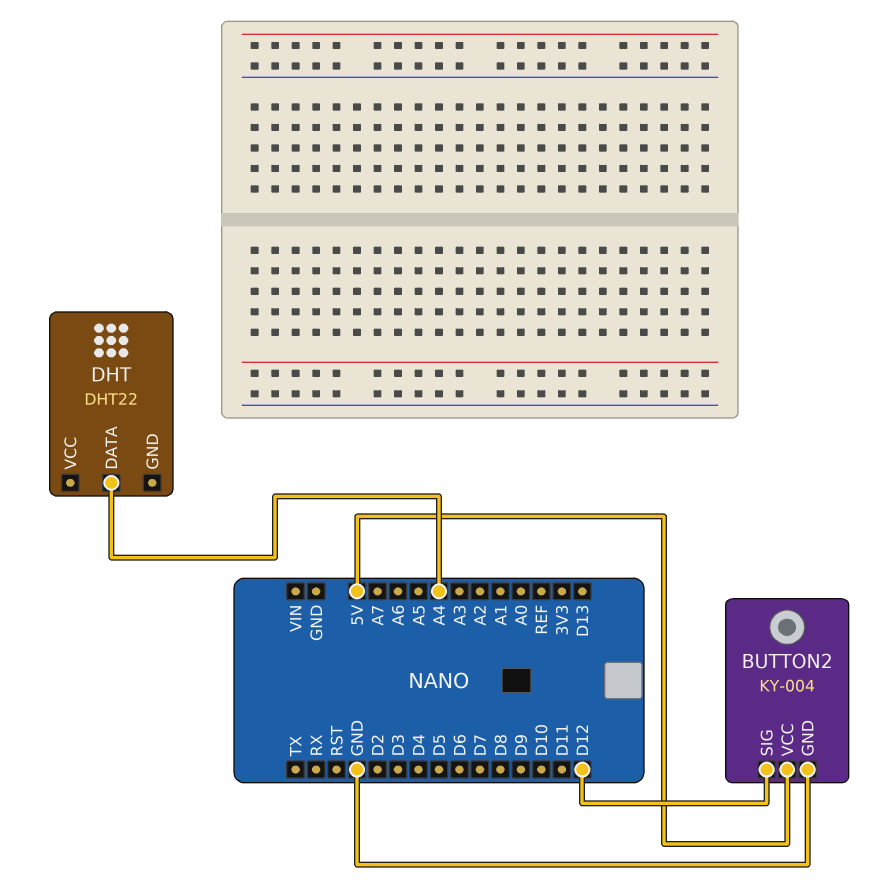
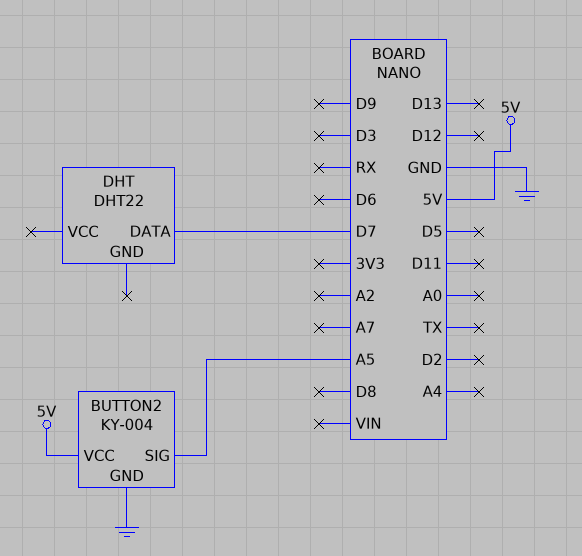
BUTTON2 pin SIG: D12 -> A5
DHT pin DATA: A4 -> D7

